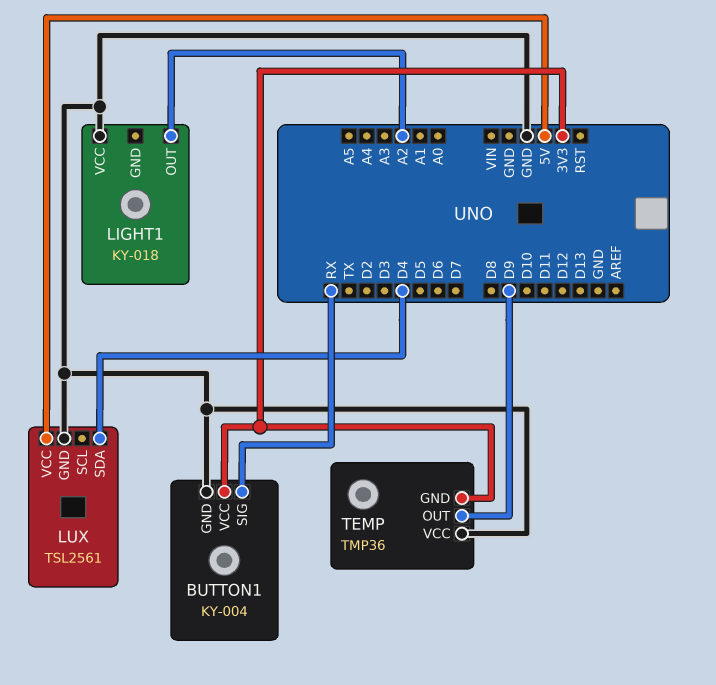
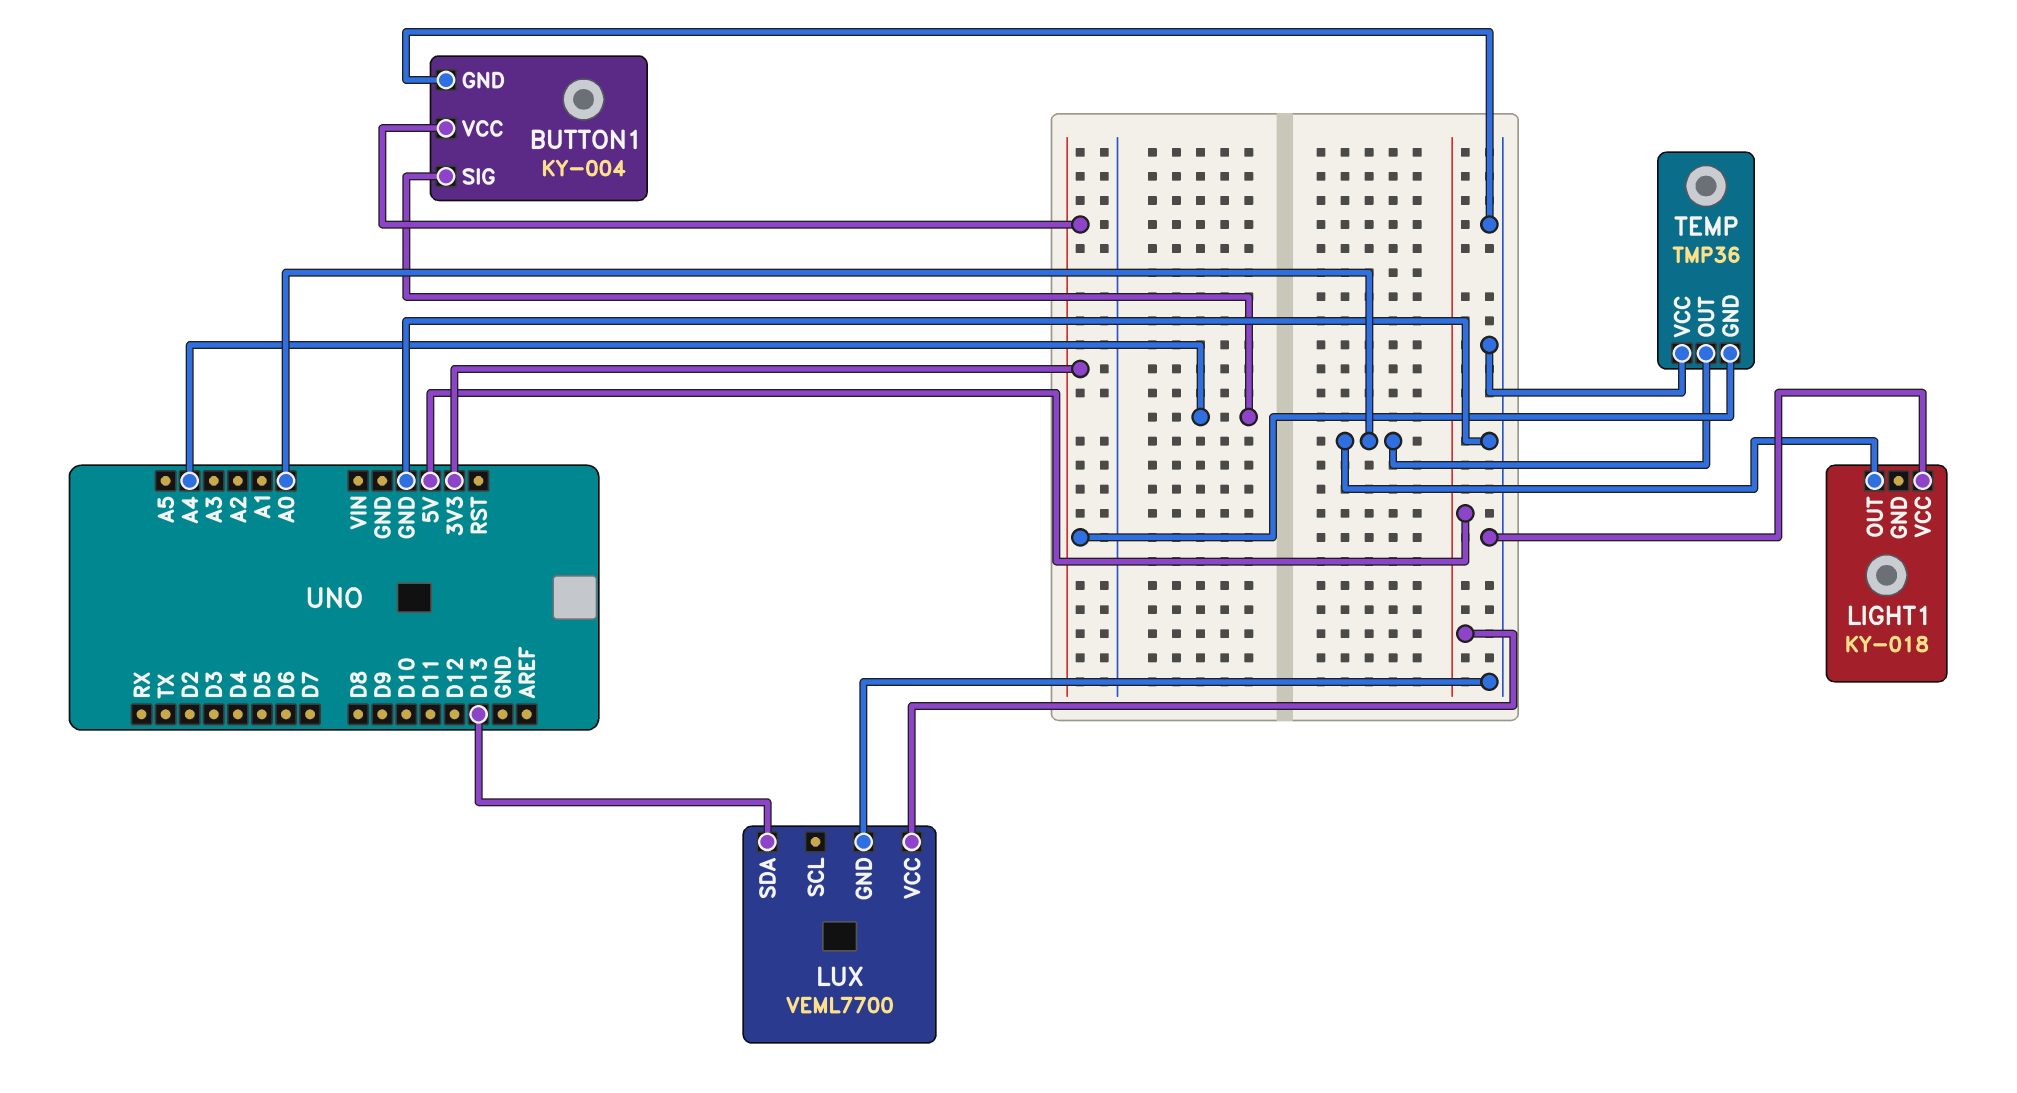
BUTTON1 pin SIG: RX -> A4
LIGHT1 pin OUT: A2 -> A0
LUX: TSL2561 -> VEML7700
LUX pin SDA: D4 -> D13
TEMP pin OUT: D9 -> A0

